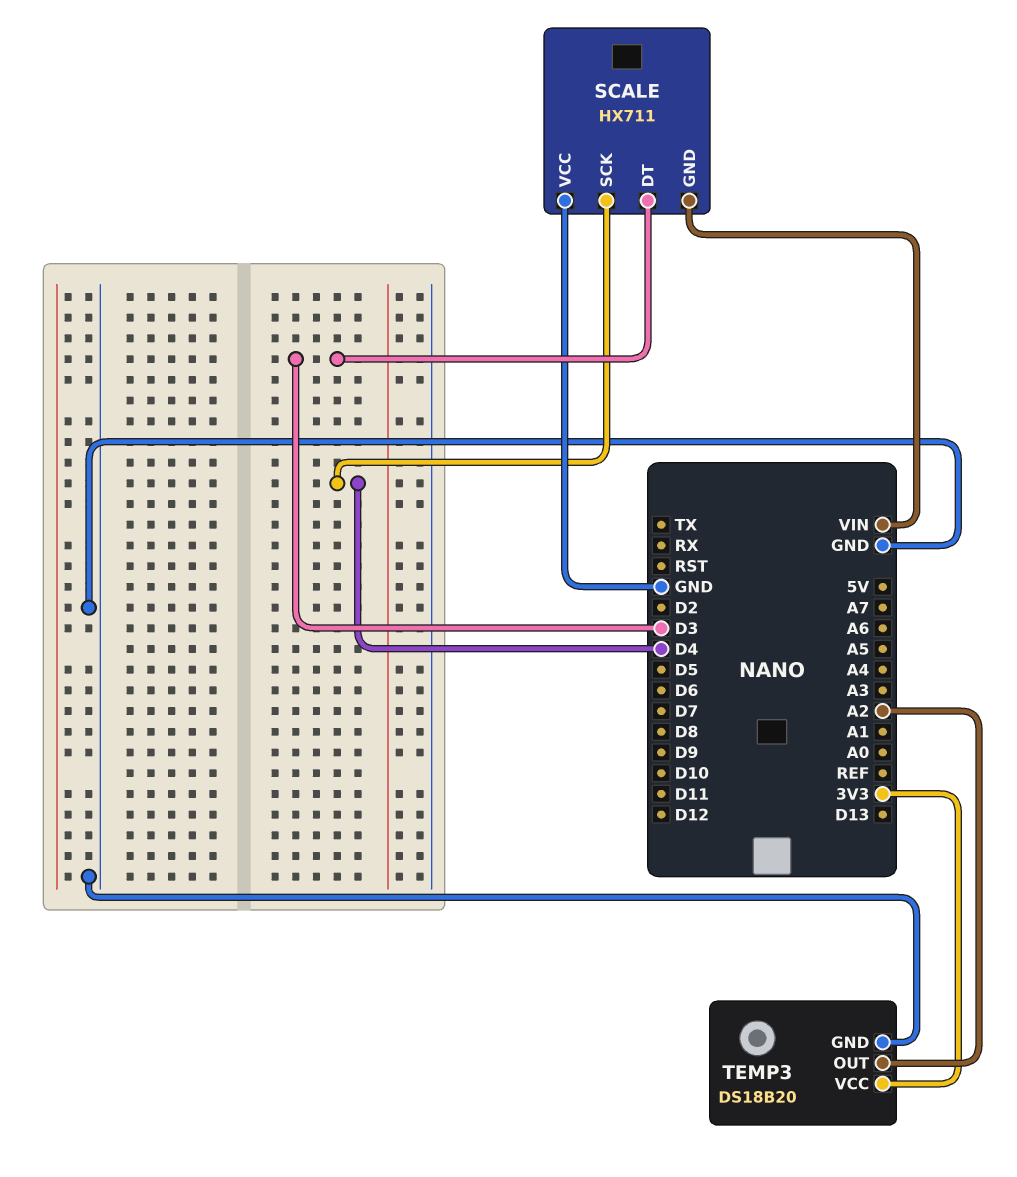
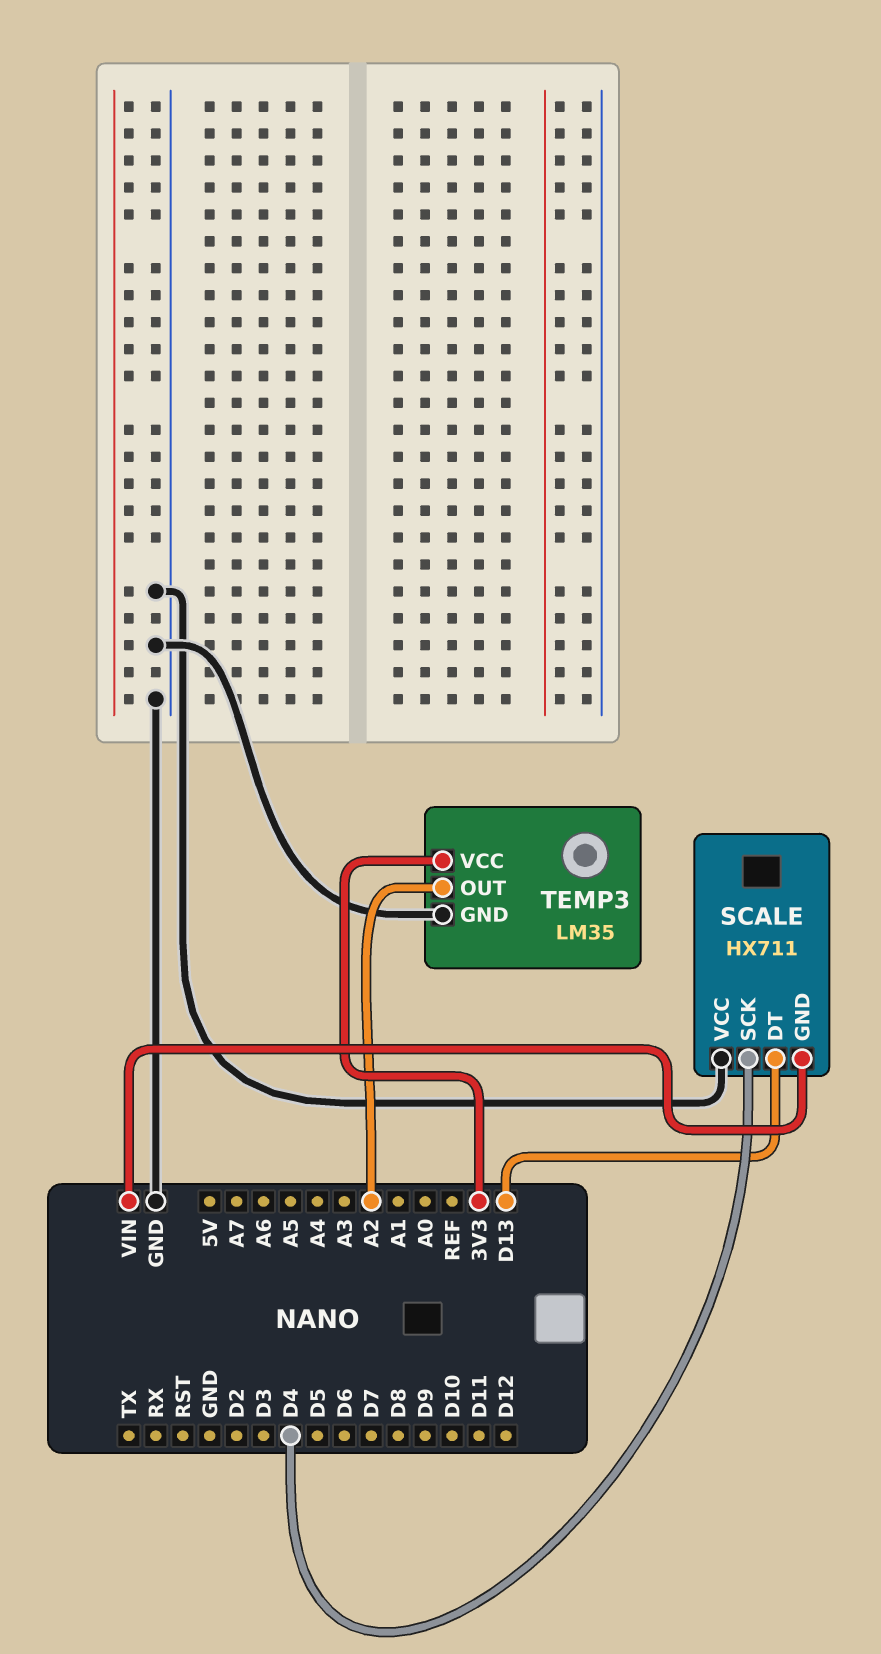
SCALE pin DT: D3 -> D13
TEMP3: DS18B20 -> LM35

